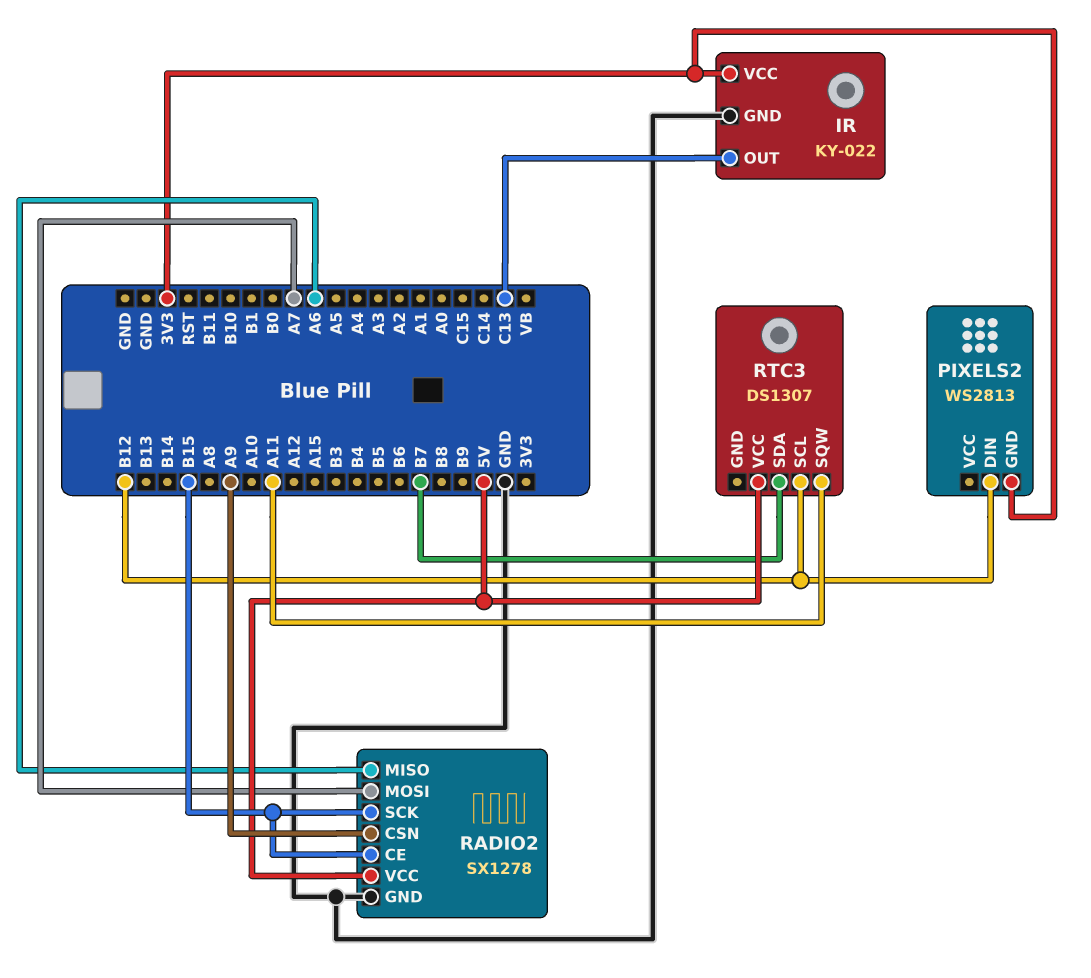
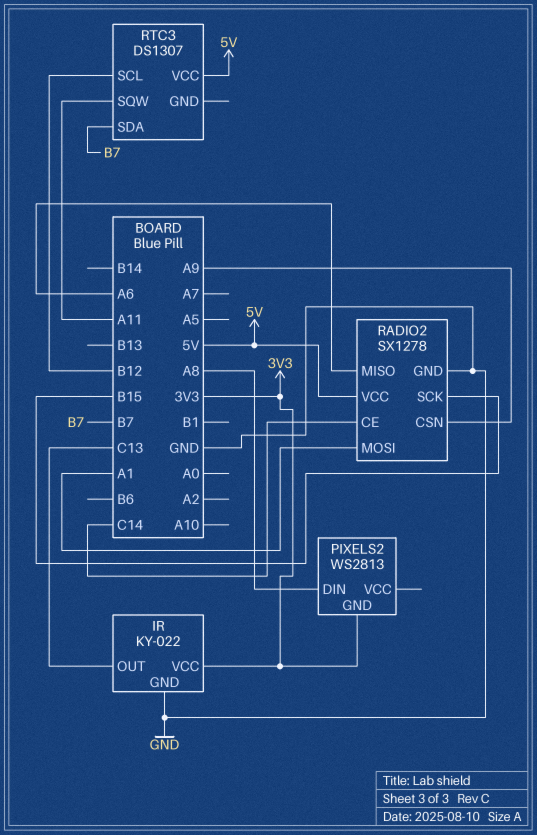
PIXELS2 pin DIN: B12 -> A8
RADIO2 pin CE: B15 -> C14
RADIO2 pin MOSI: A7 -> A1

